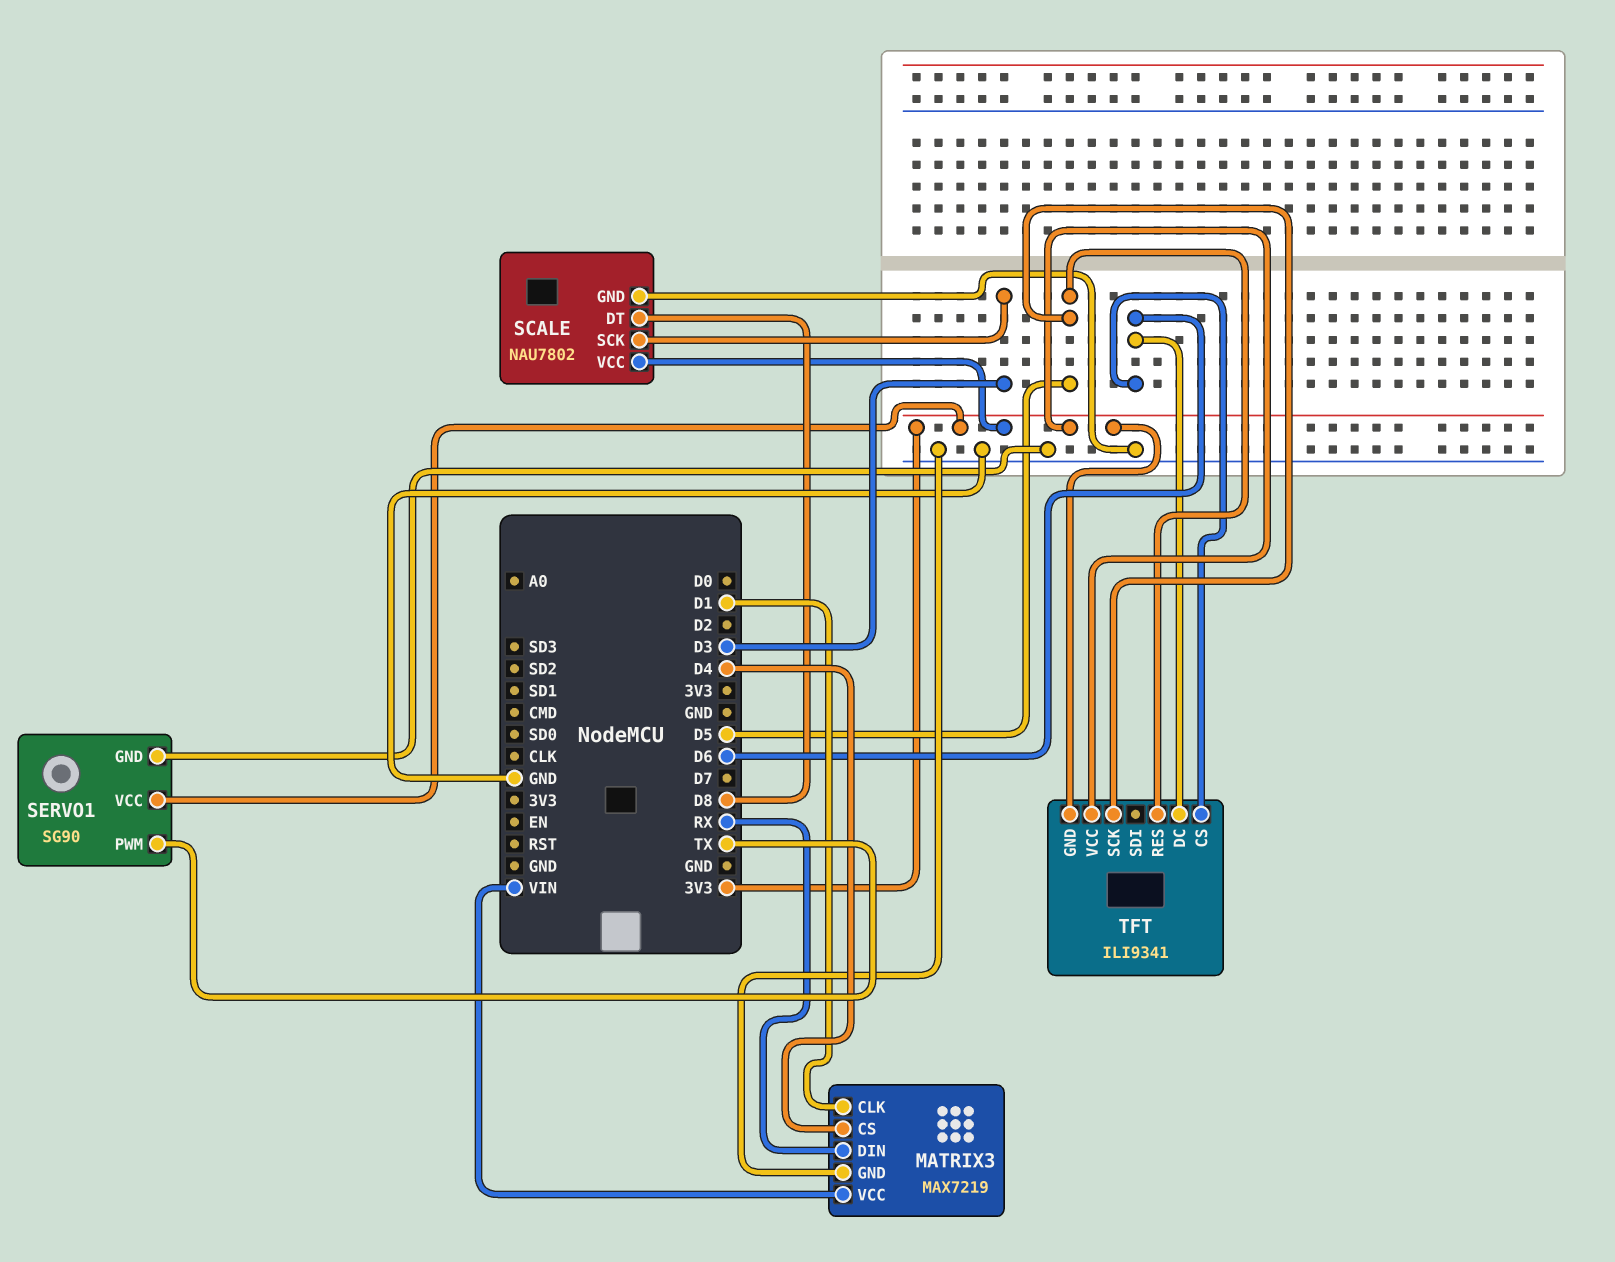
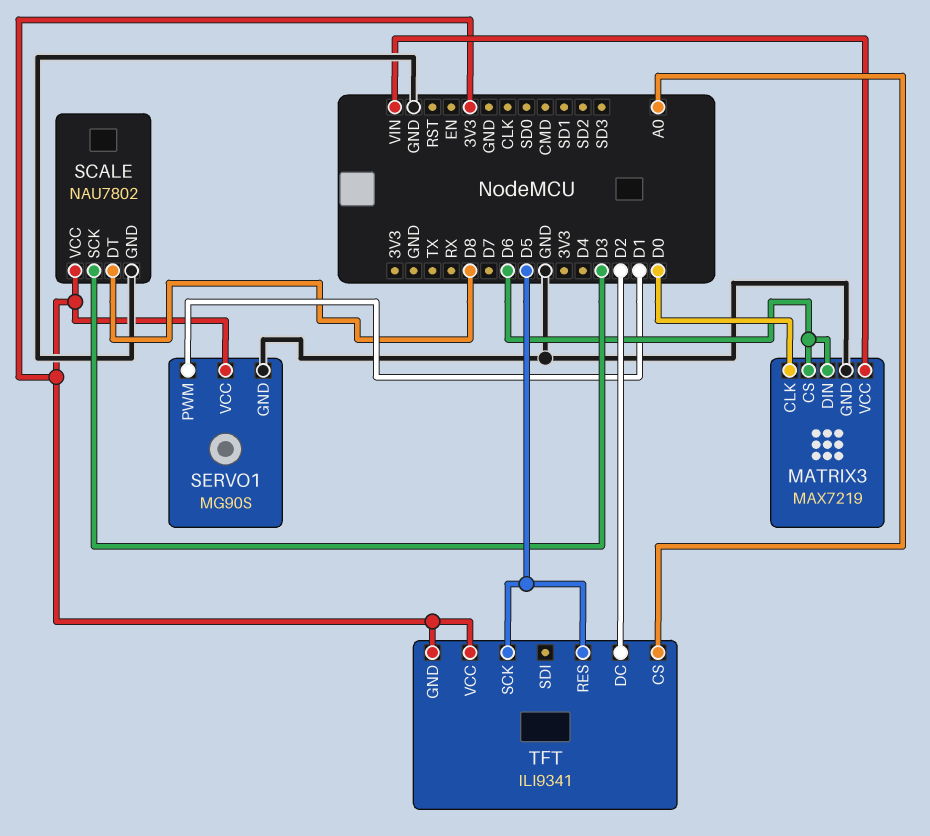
MATRIX3 pin CLK: D1 -> D0
MATRIX3 pin CS: D4 -> D6
MATRIX3 pin DIN: RX -> D6
SERVO1: SG90 -> MG90S
SERVO1 pin PWM: TX -> D1
TFT pin CS: D6 -> A0
TFT pin DC: D6 -> D2

